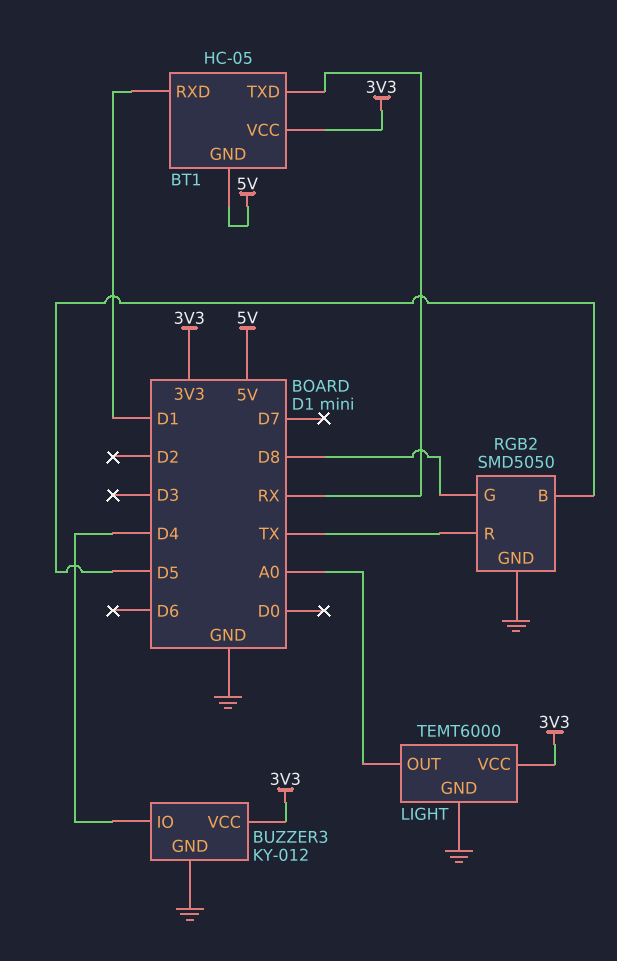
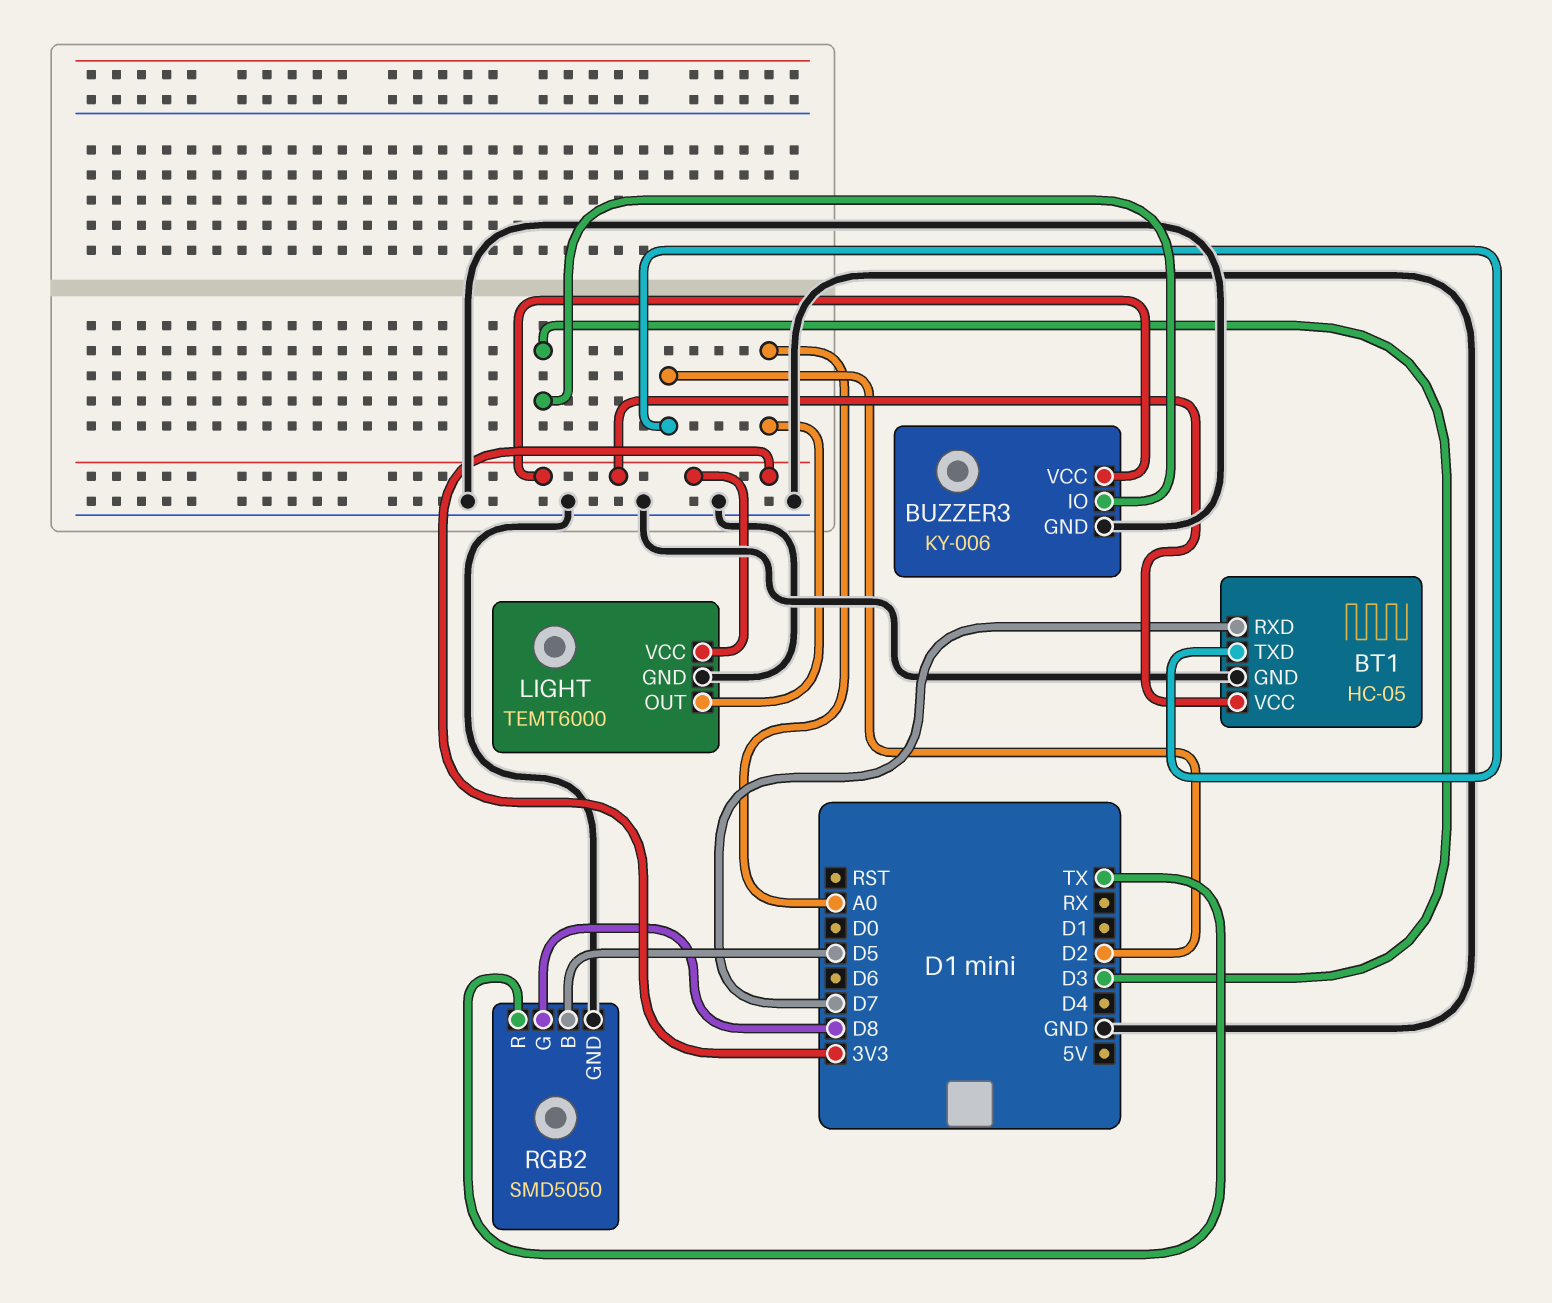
BT1 pin GND: 5V -> GND
BT1 pin RXD: D1 -> D7
BT1 pin TXD: RX -> D2
BUZZER3: KY-012 -> KY-006
BUZZER3 pin IO: D4 -> D3

